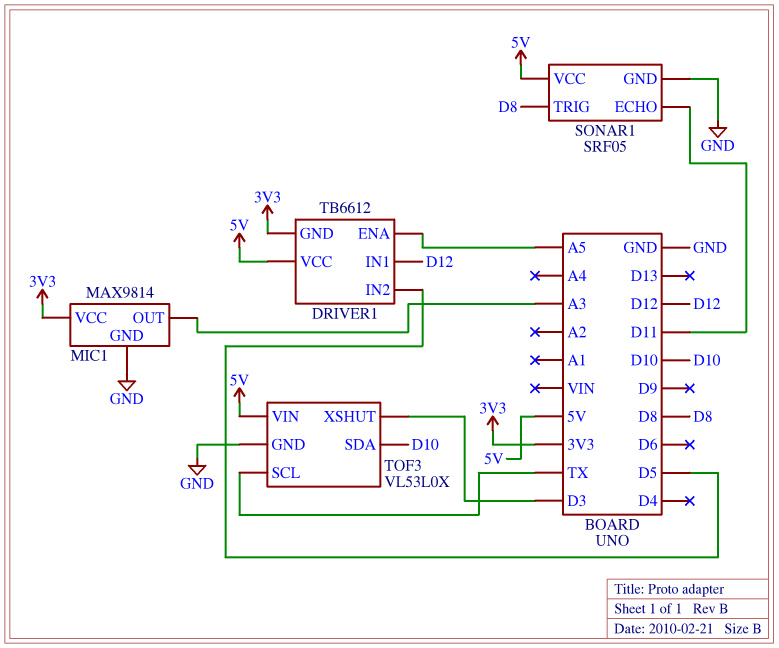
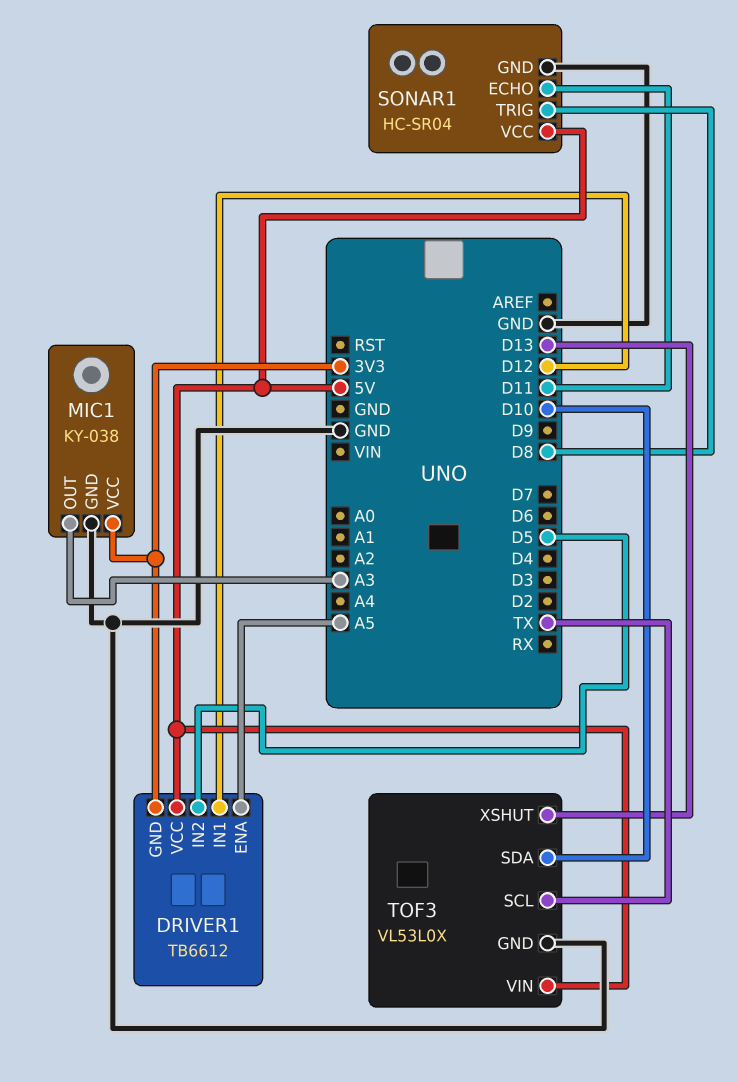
MIC1: MAX9814 -> KY-038
SONAR1: SRF05 -> HC-SR04
TOF3 pin XSHUT: D3 -> D13

